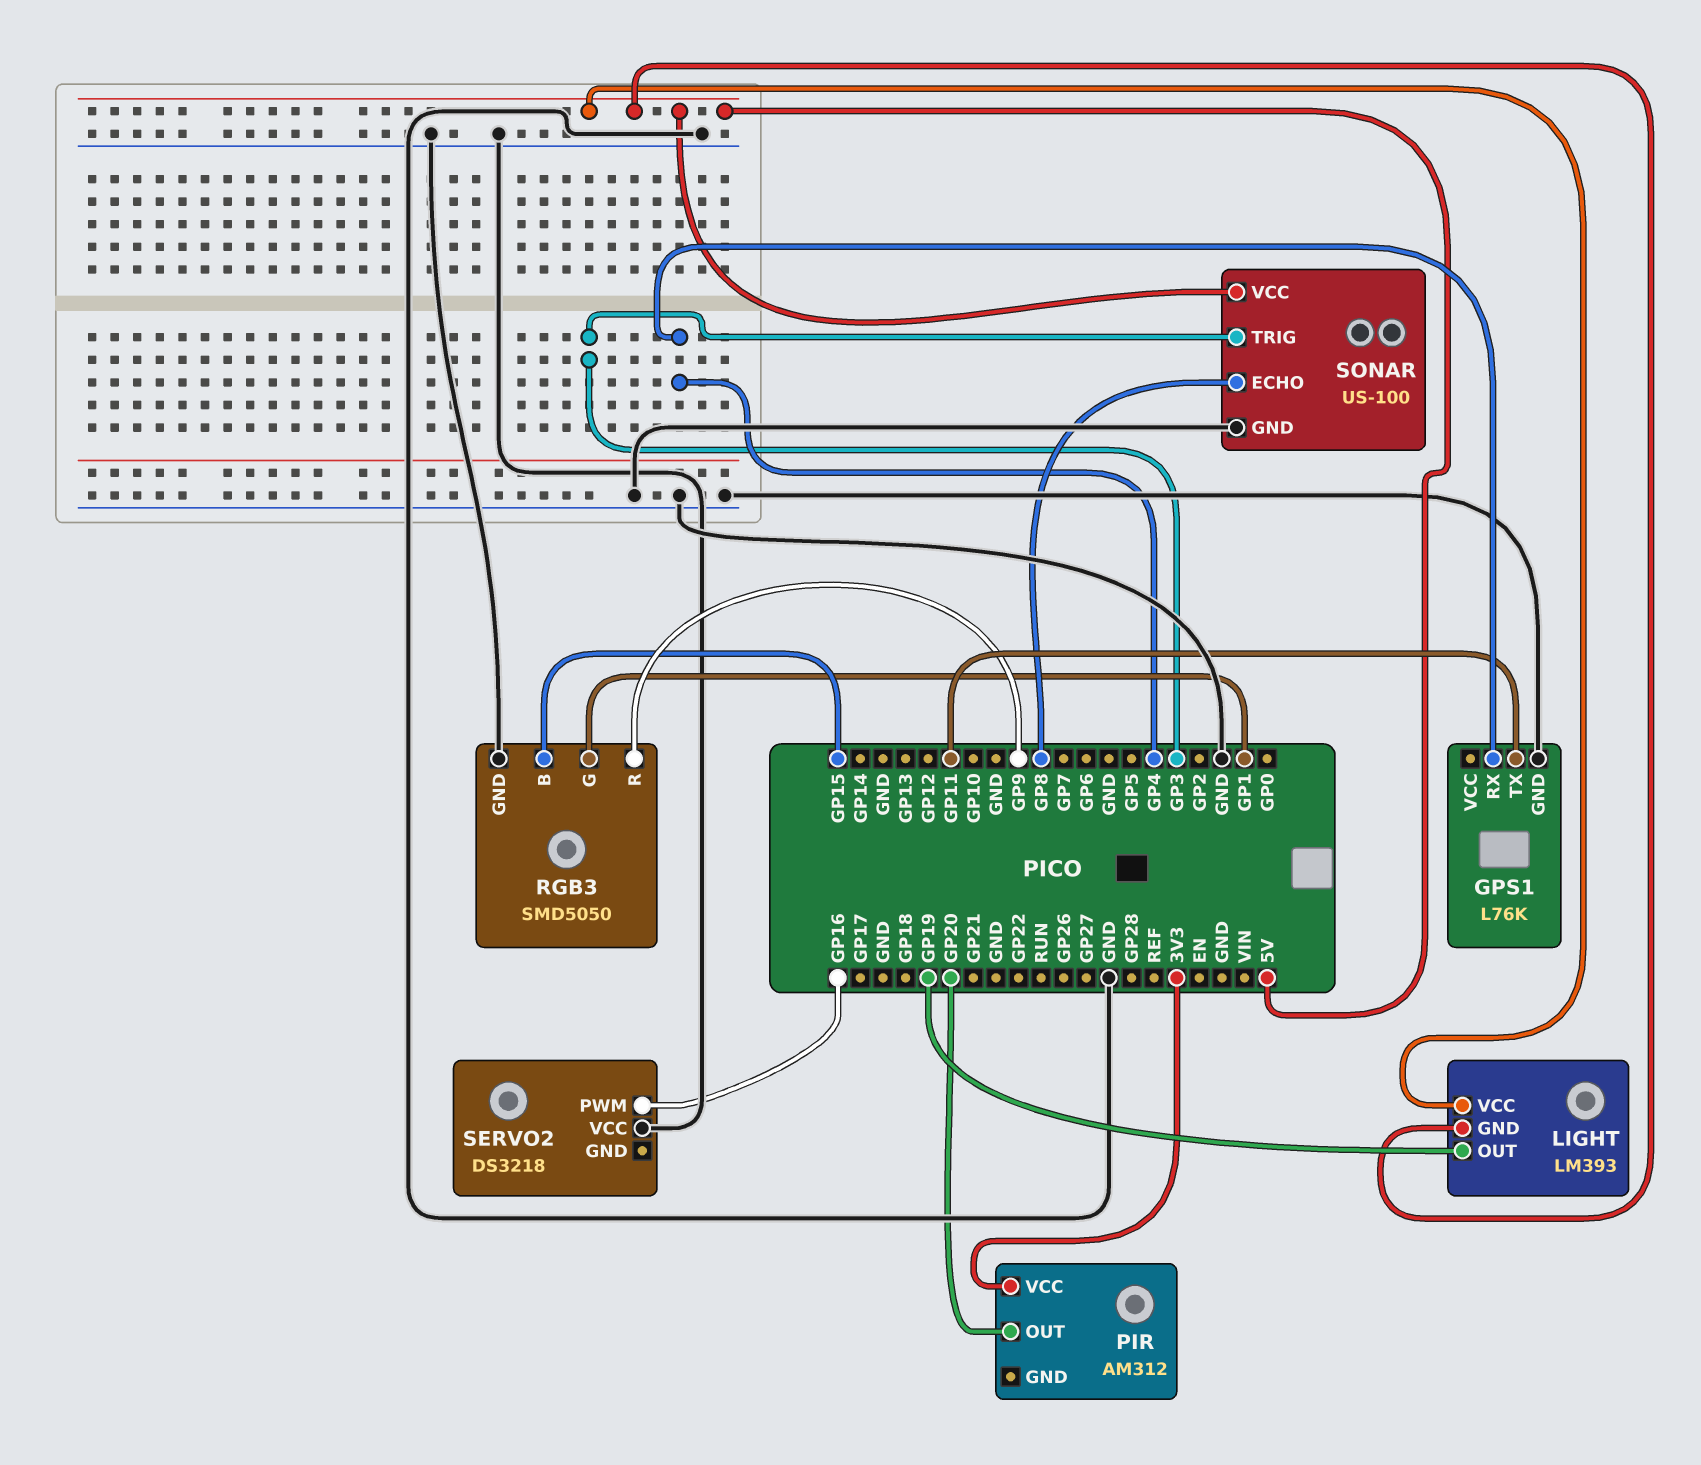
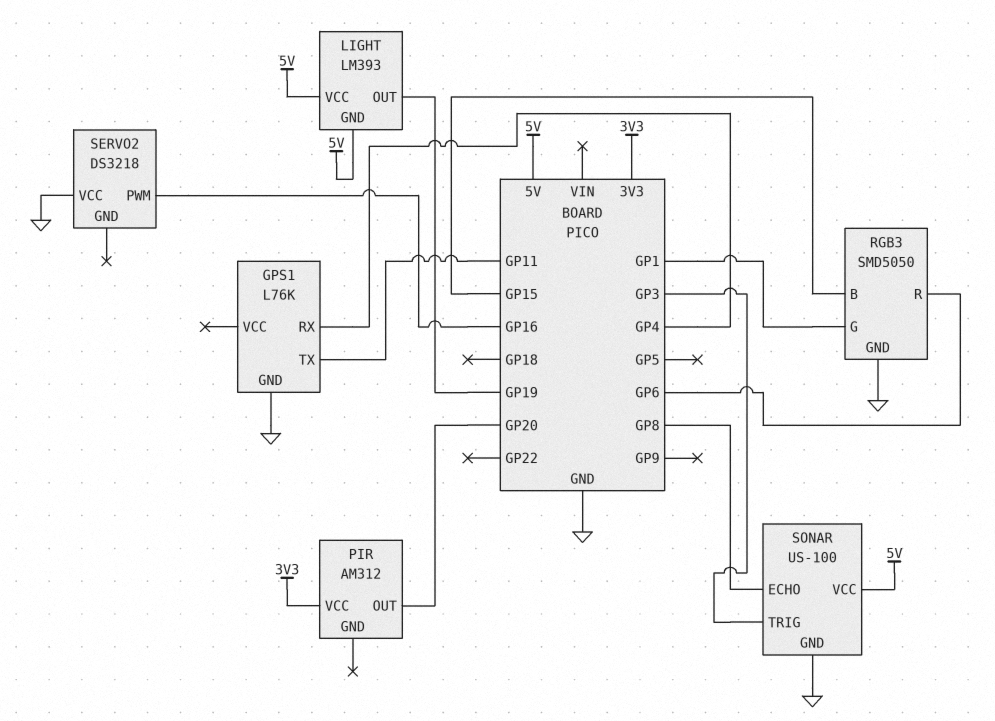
RGB3 pin R: GP9 -> GP6

